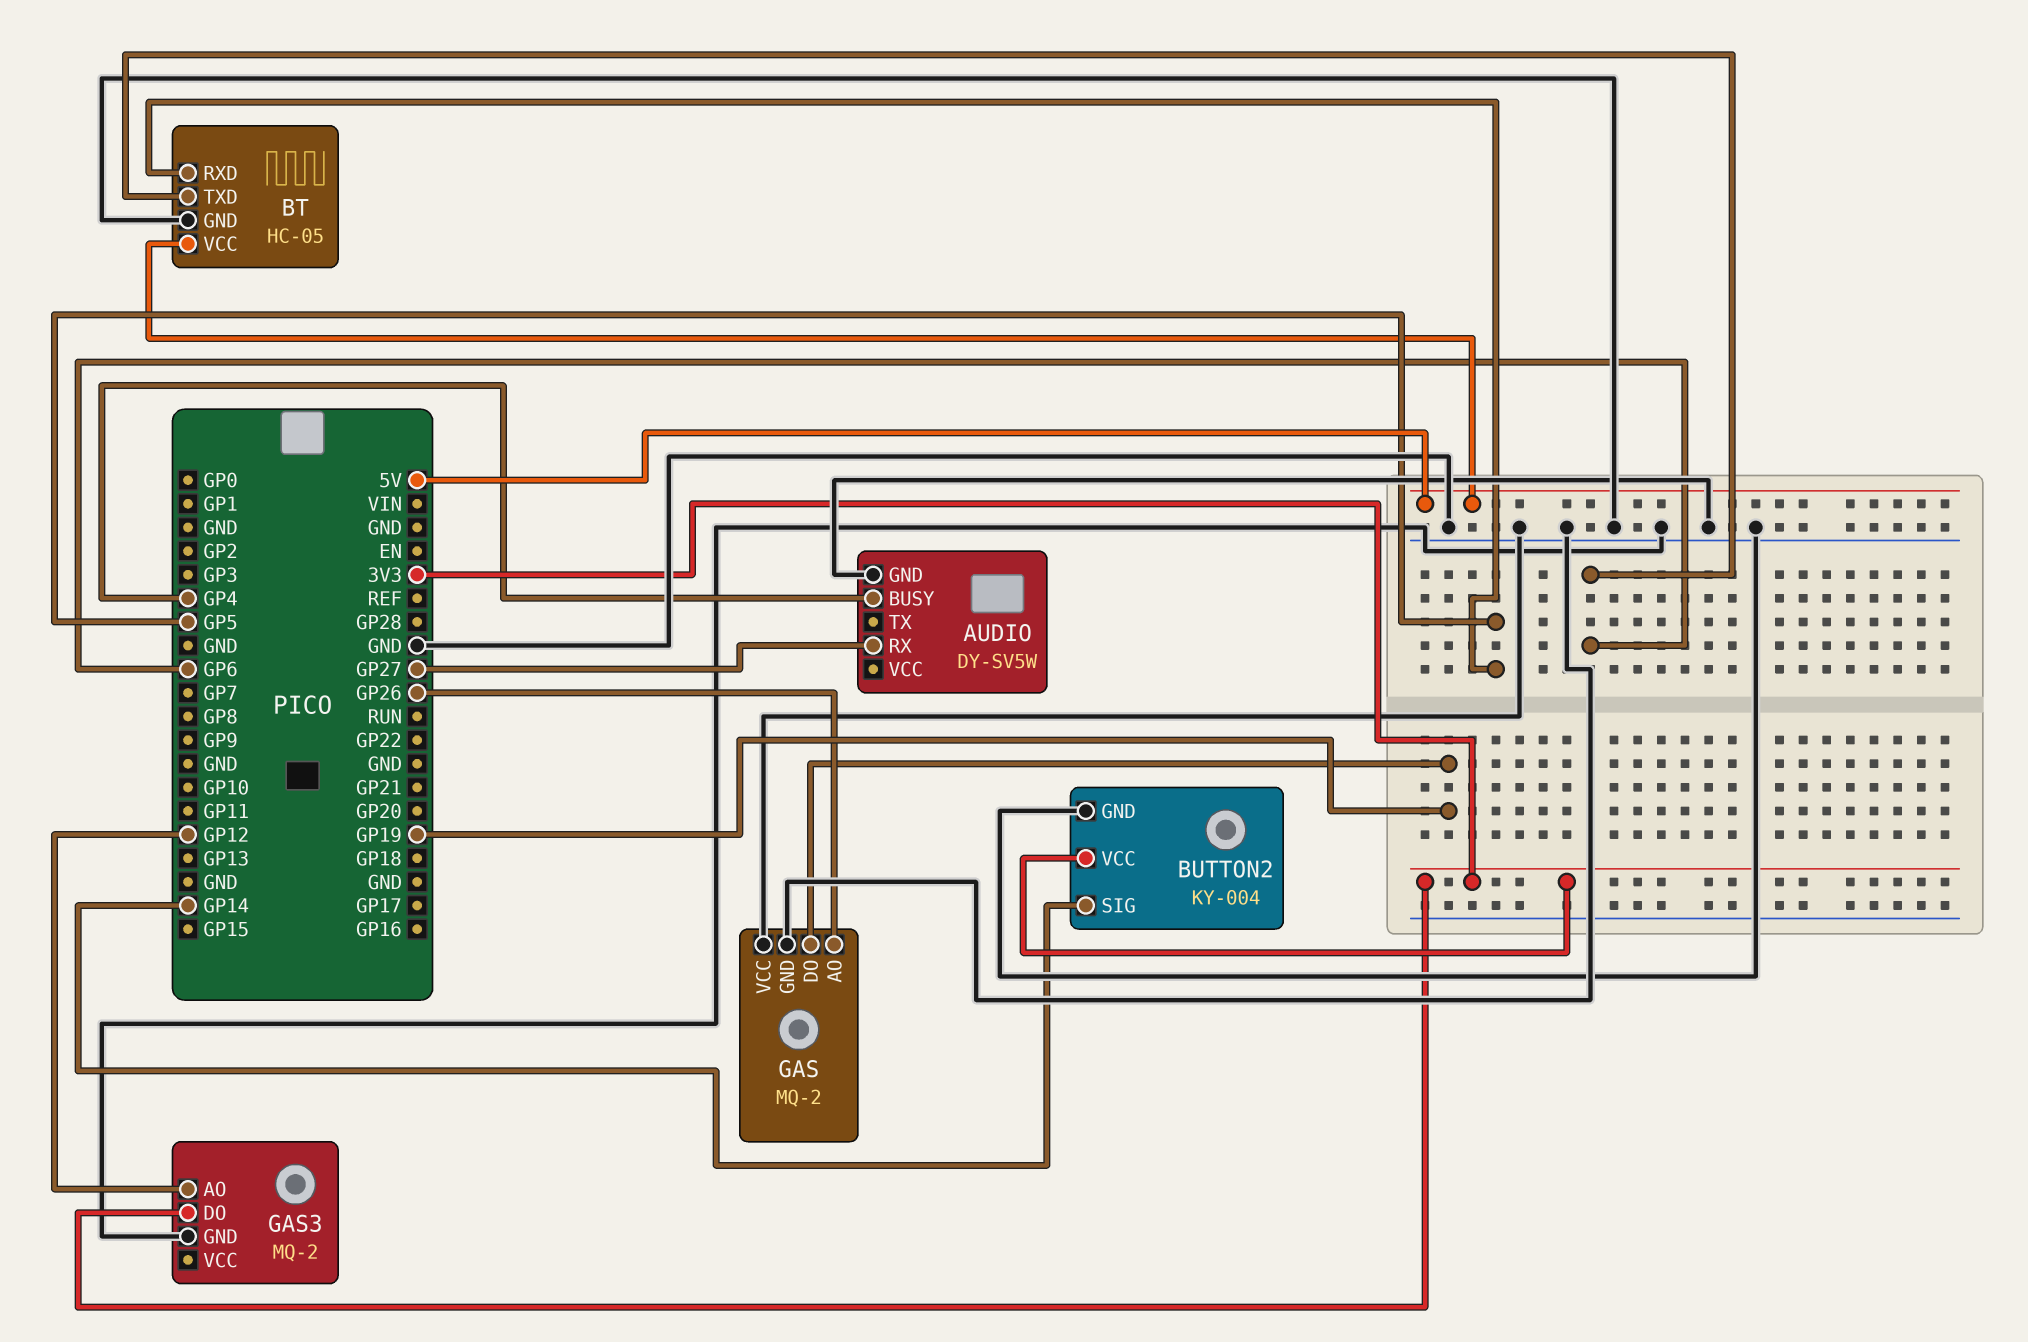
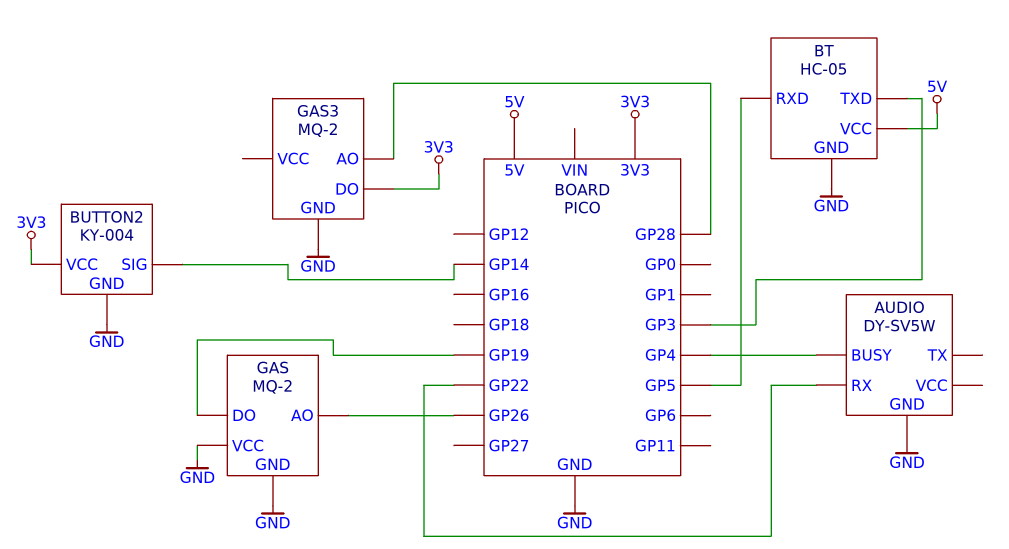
AUDIO pin RX: GP27 -> GP22
BT pin TXD: GP6 -> GP3
GAS3 pin AO: GP12 -> GP28

